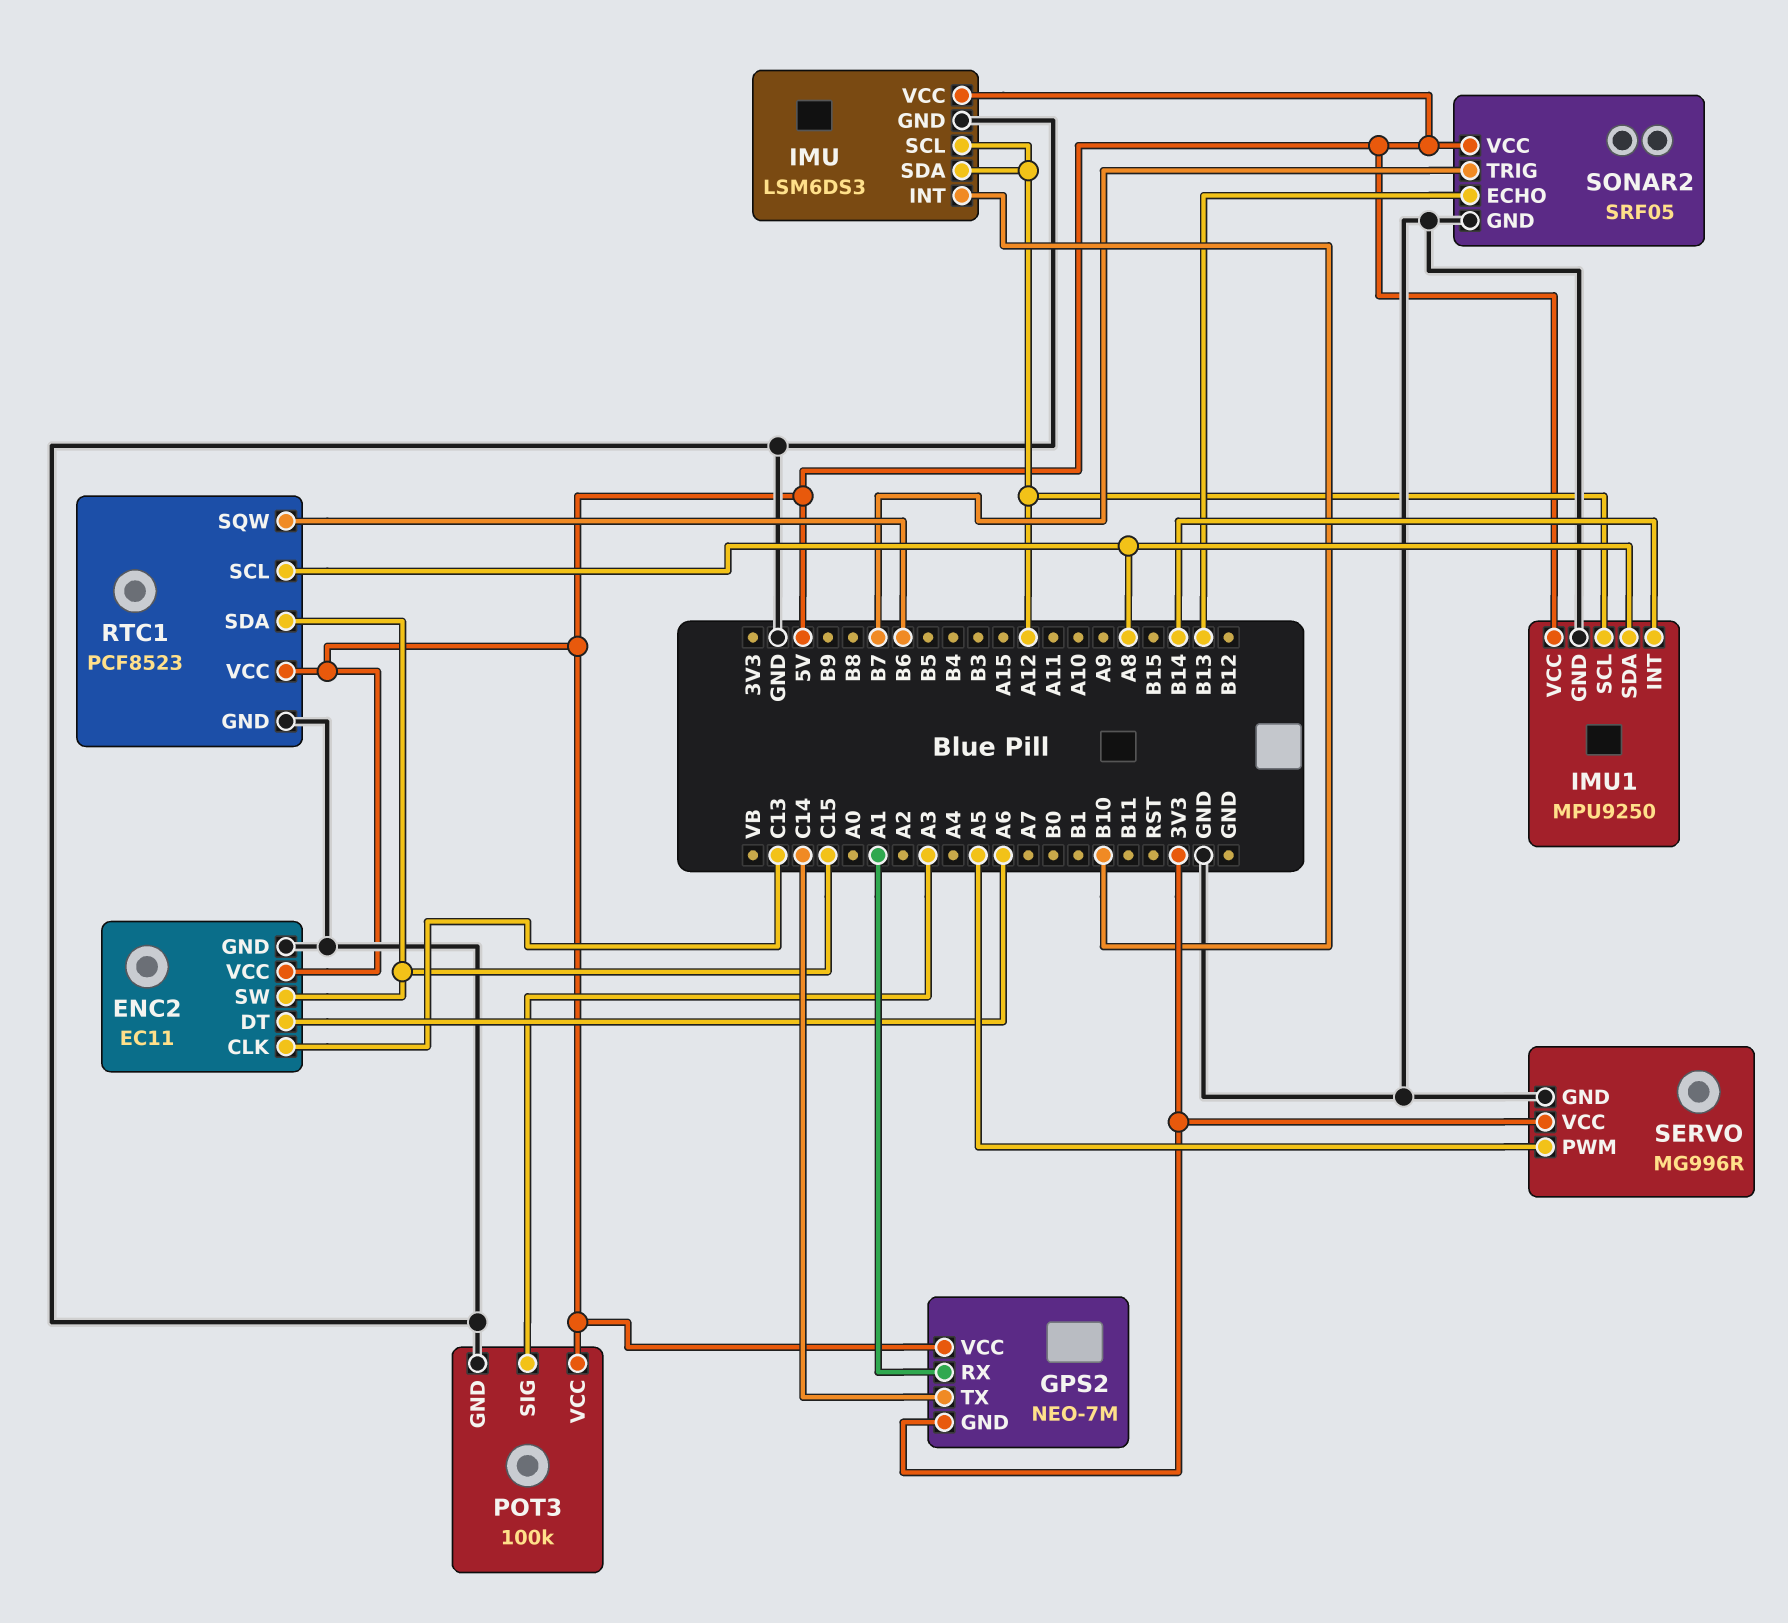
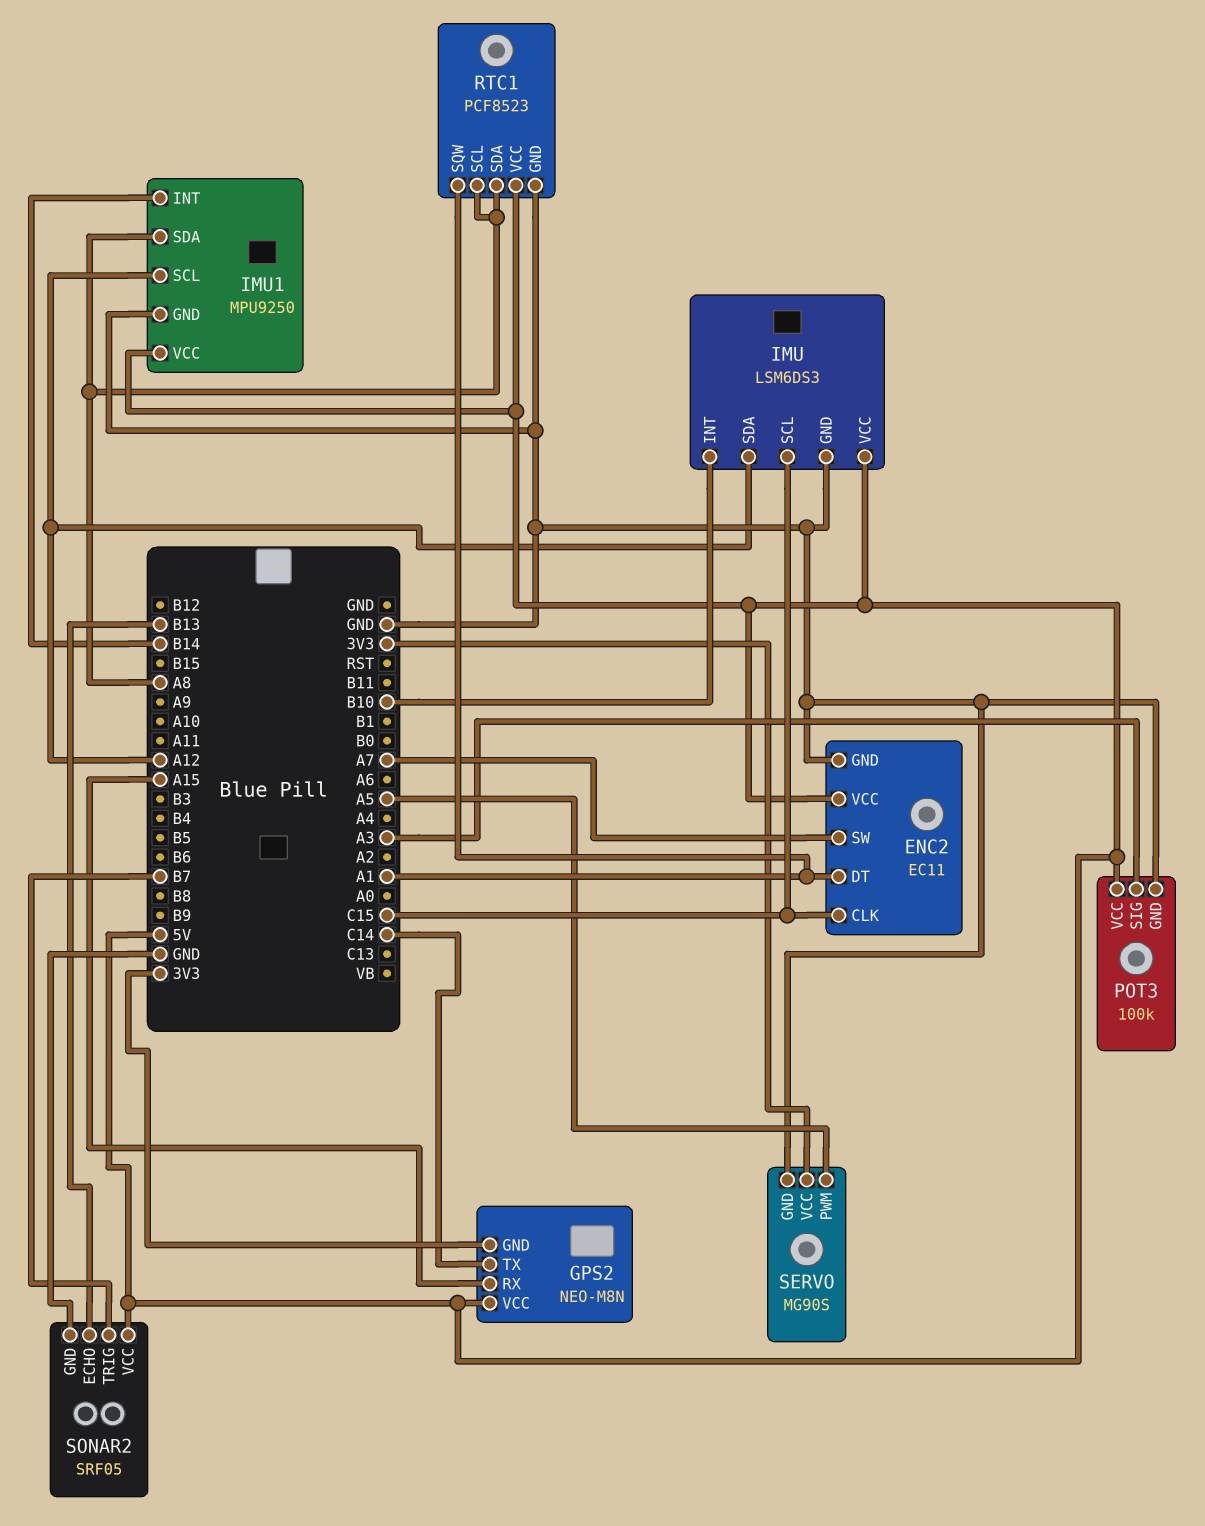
ENC2 pin CLK: C13 -> C15
ENC2 pin DT: A6 -> A1
ENC2 pin SW: C15 -> A7
GPS2: NEO-7M -> NEO-M8N
GPS2 pin RX: A1 -> A15
IMU pin SCL: A12 -> C15
RTC1 pin SDA: C15 -> A8
RTC1 pin SQW: B6 -> A1
SERVO: MG996R -> MG90S

